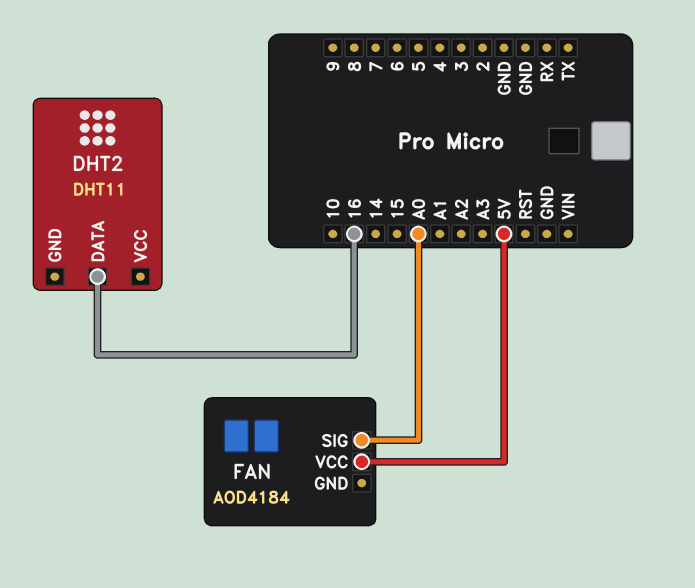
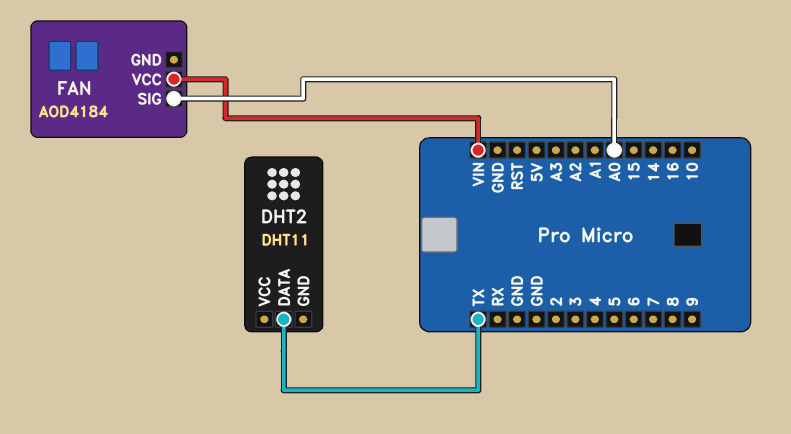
DHT2 pin DATA: 16 -> TX
FAN pin VCC: 5V -> VIN

